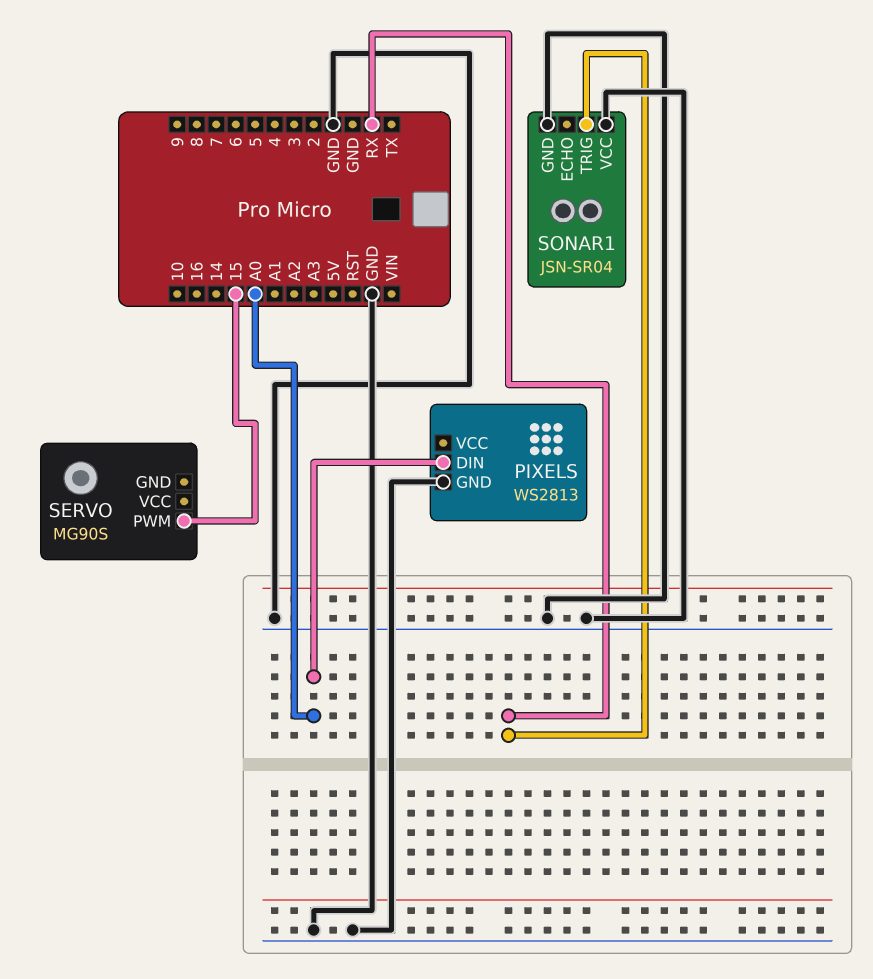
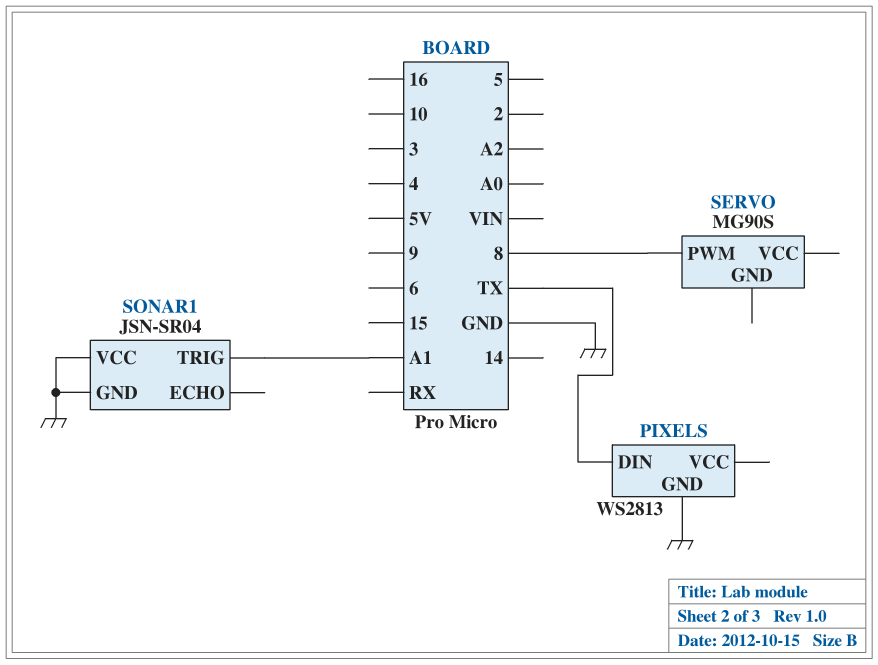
PIXELS pin DIN: A0 -> TX
SERVO pin PWM: 15 -> 8
SONAR1 pin TRIG: RX -> A1

